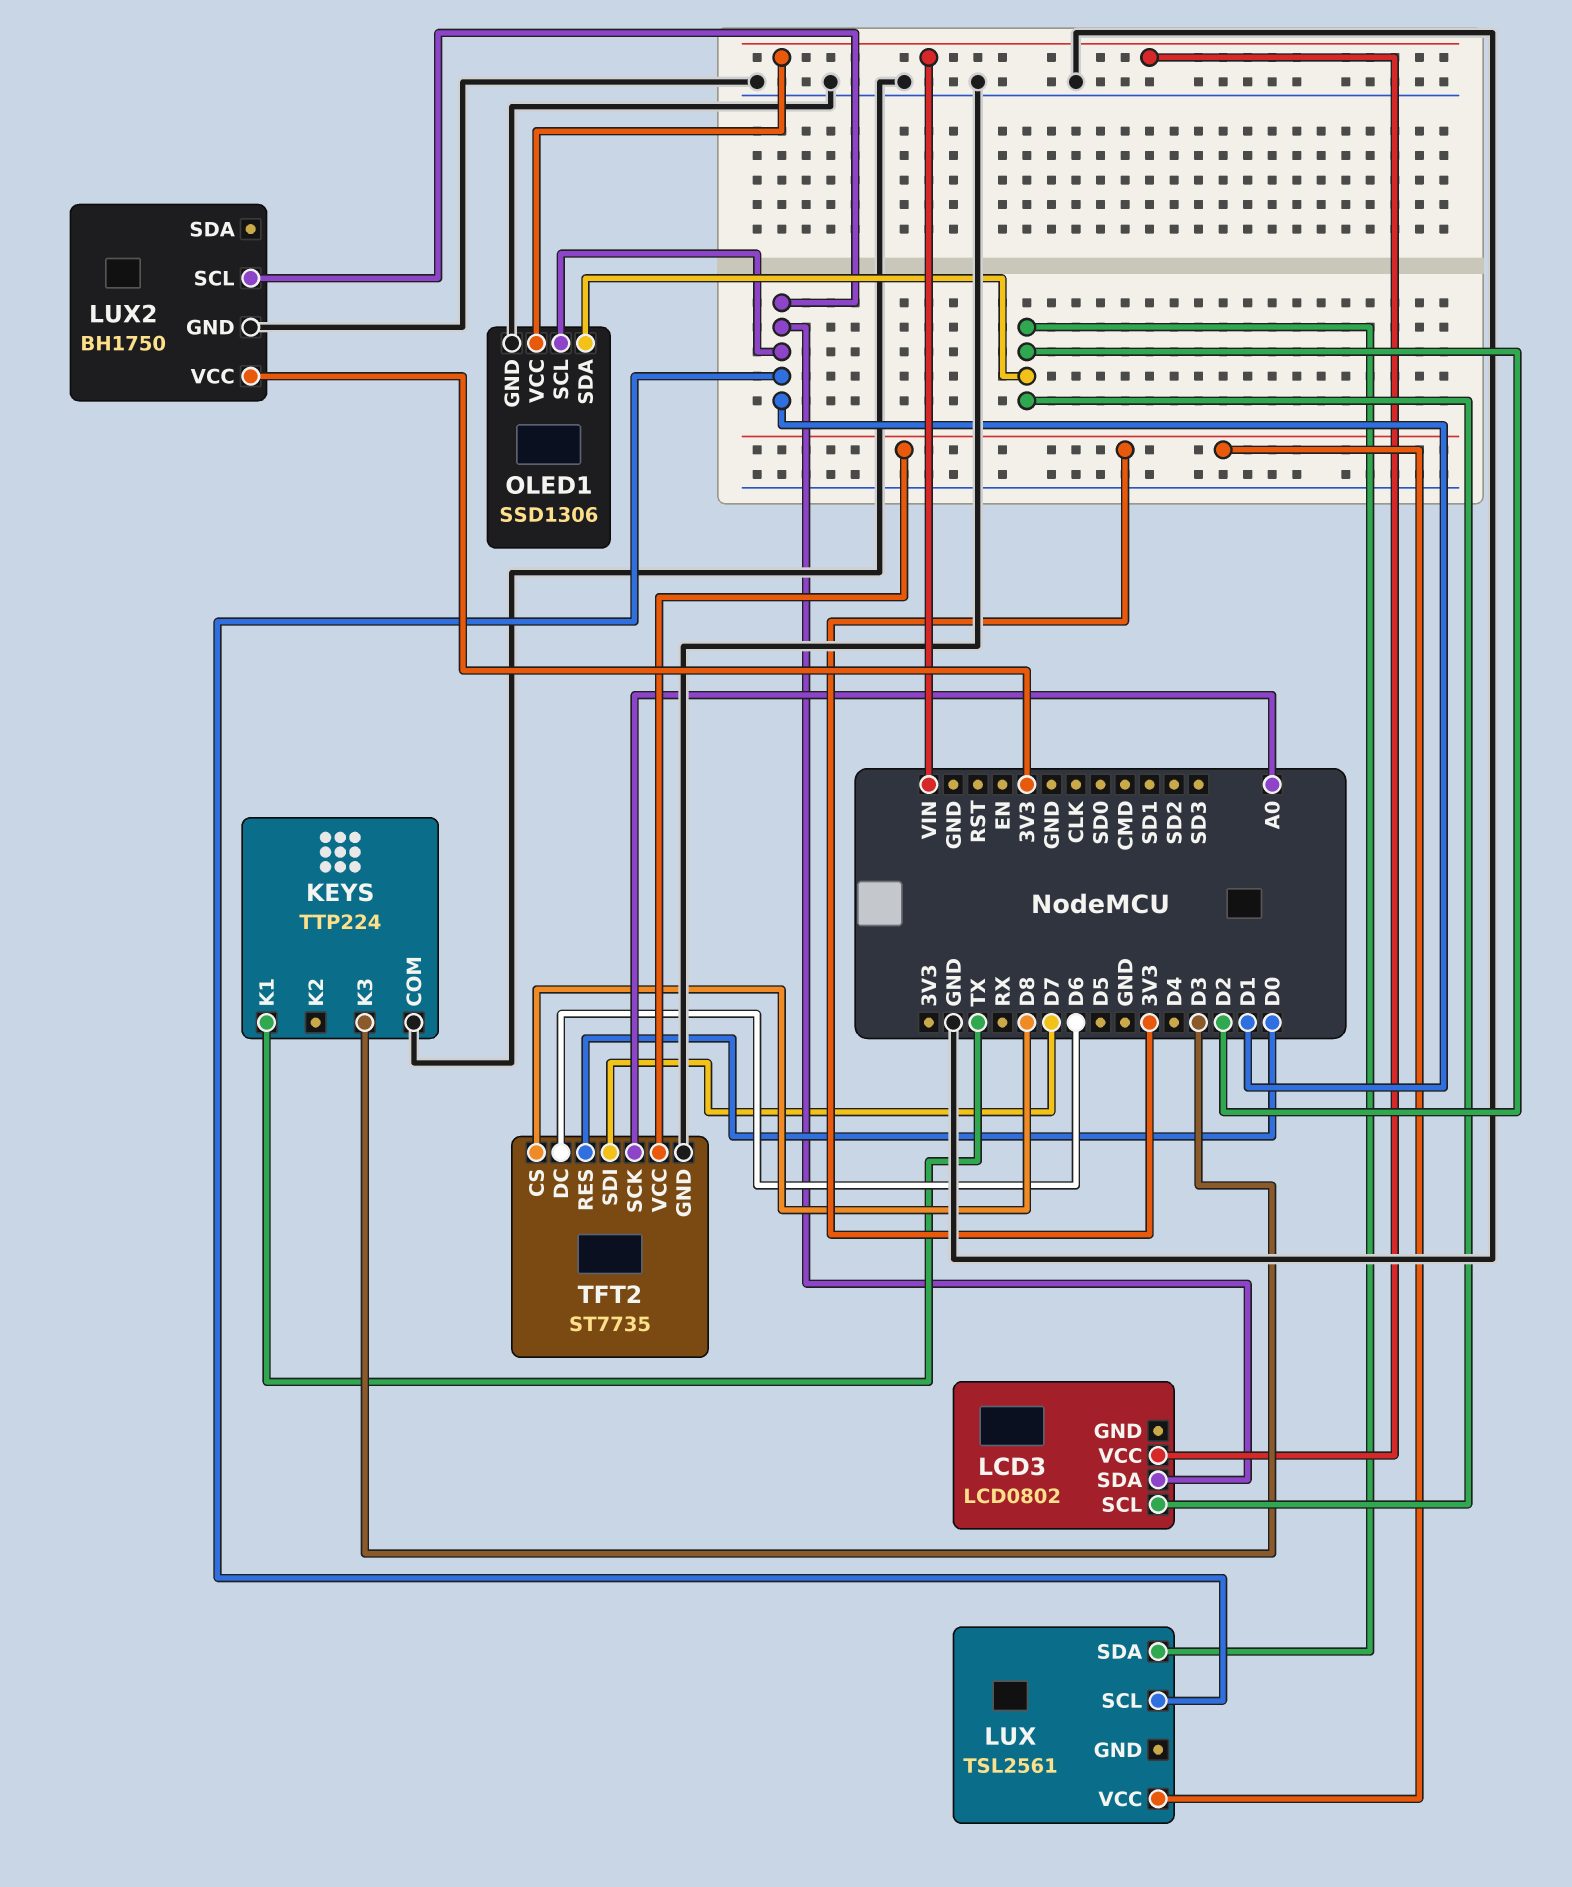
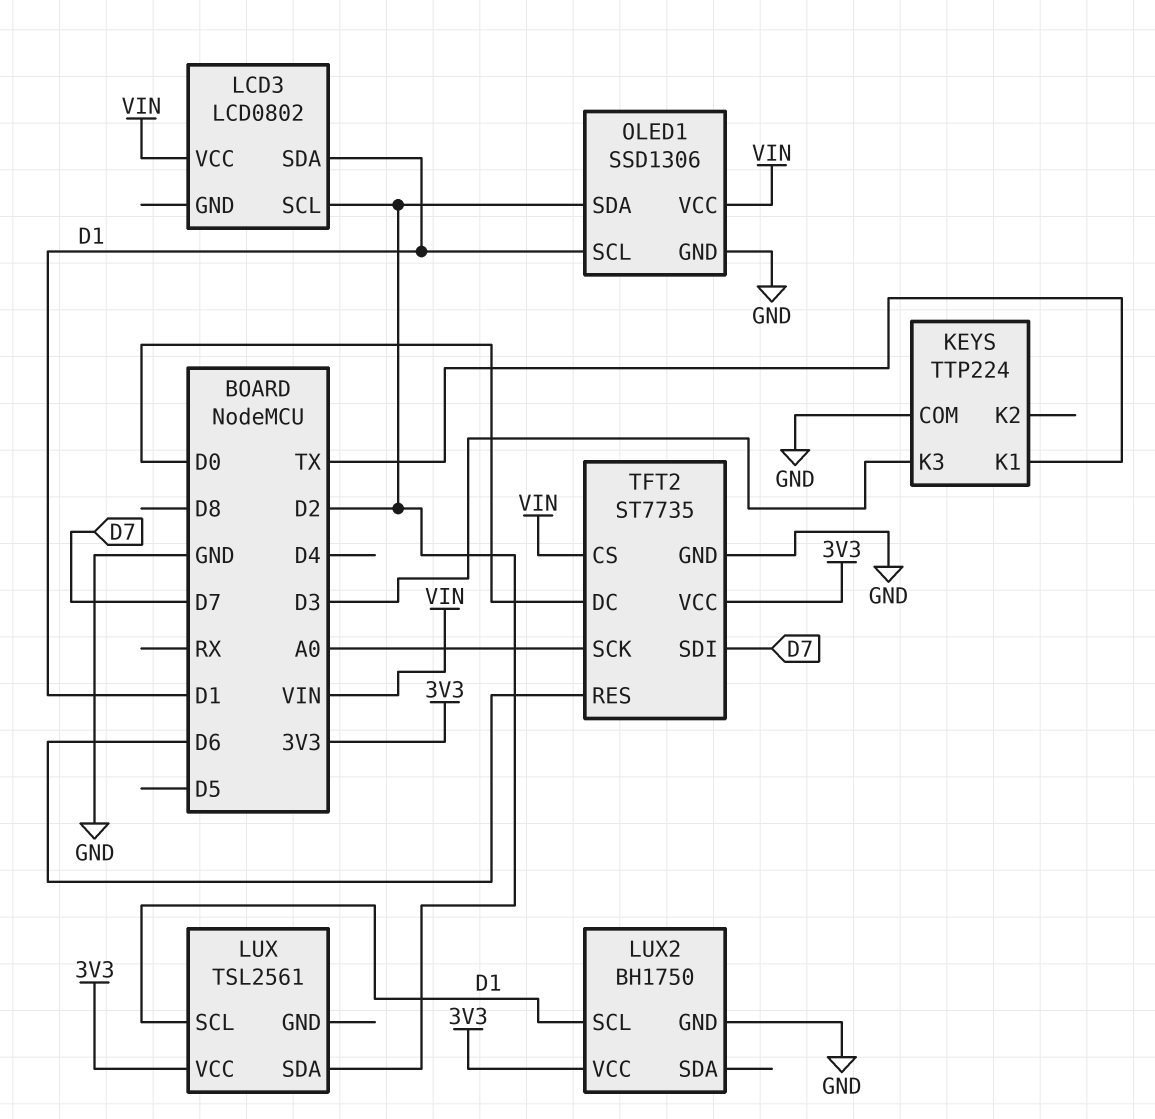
TFT2 pin CS: D8 -> VIN
TFT2 pin DC: D6 -> D0
TFT2 pin RES: D0 -> D6

